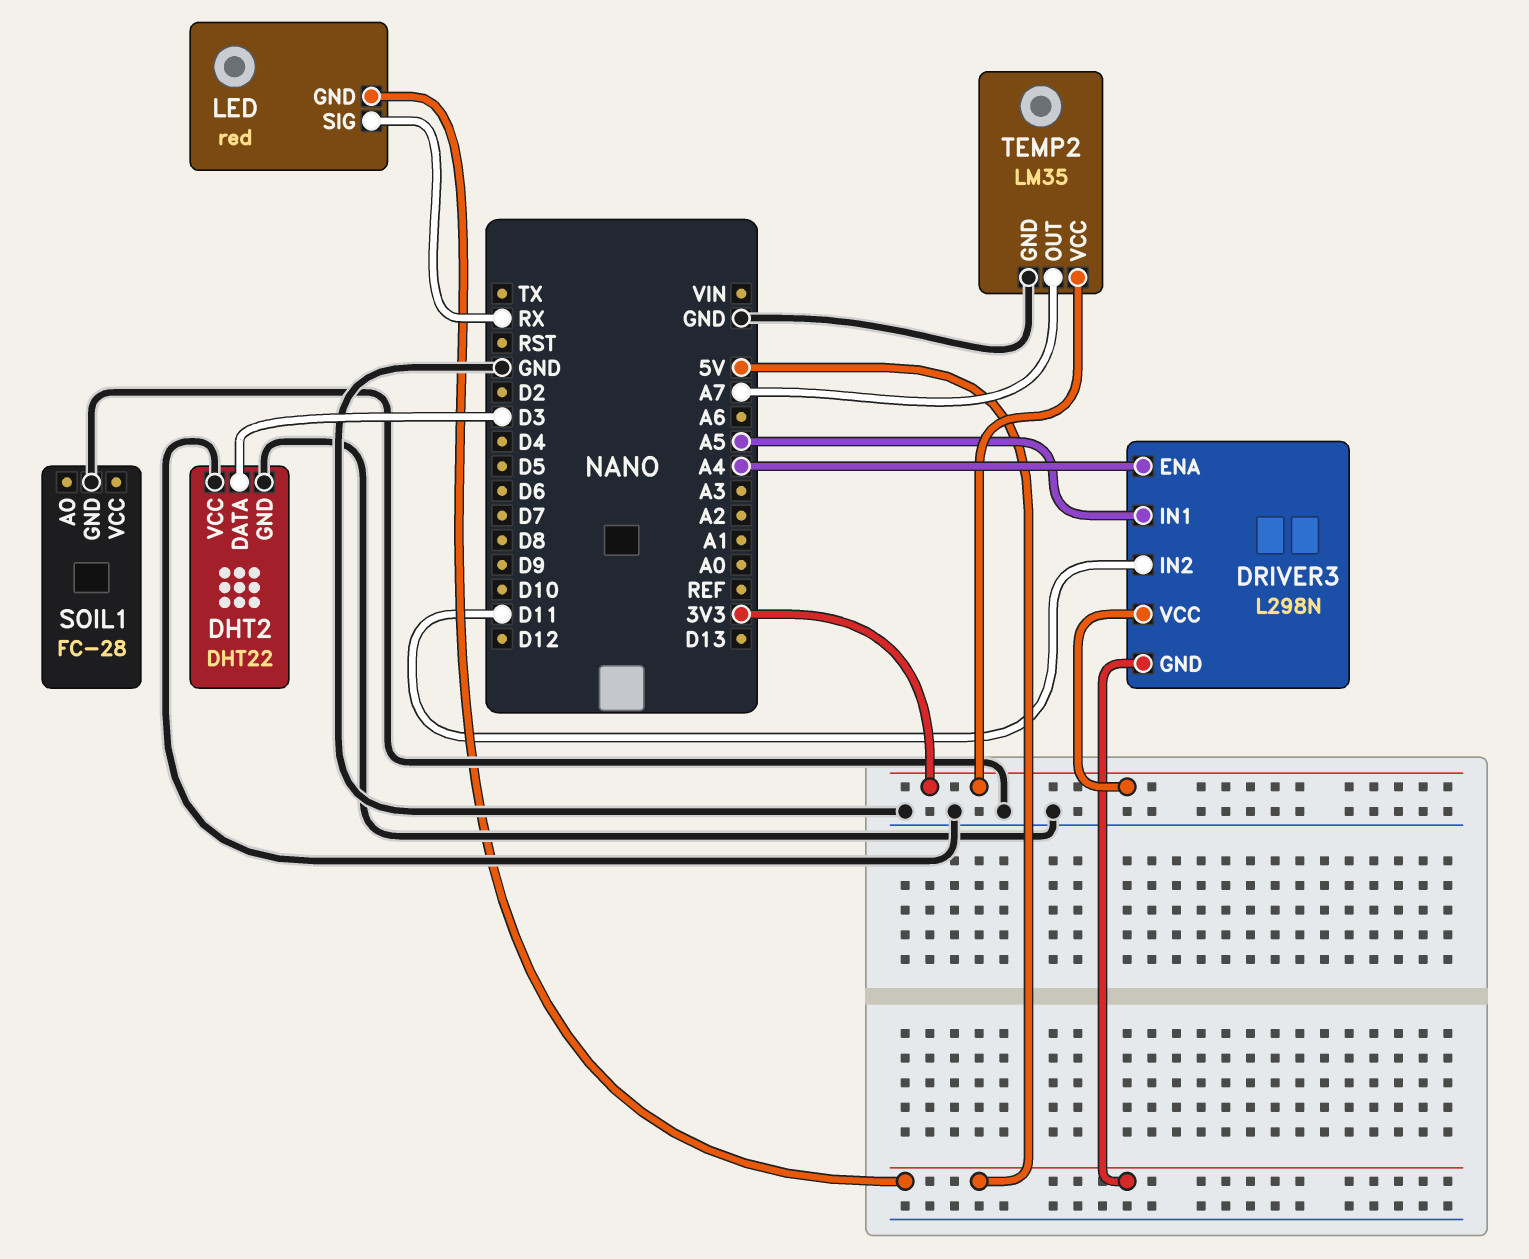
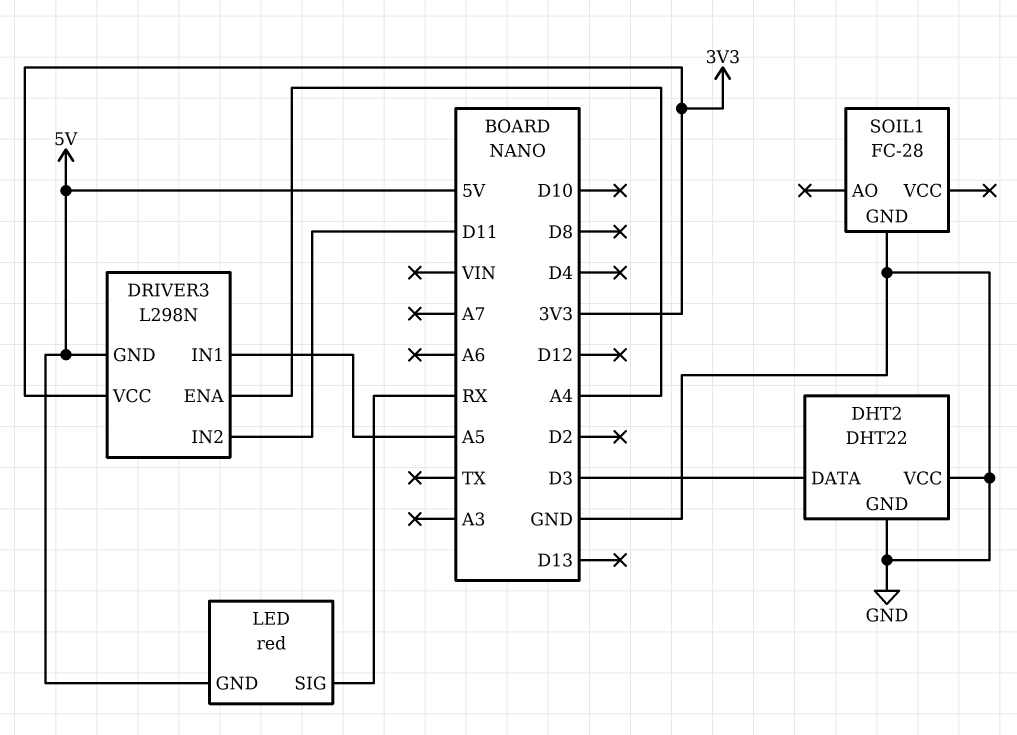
TEMP2: LM35 -> none
TEMP2 pin GND: GND -> none
TEMP2 pin OUT: A7 -> none
TEMP2 pin VCC: 3V3 -> none

